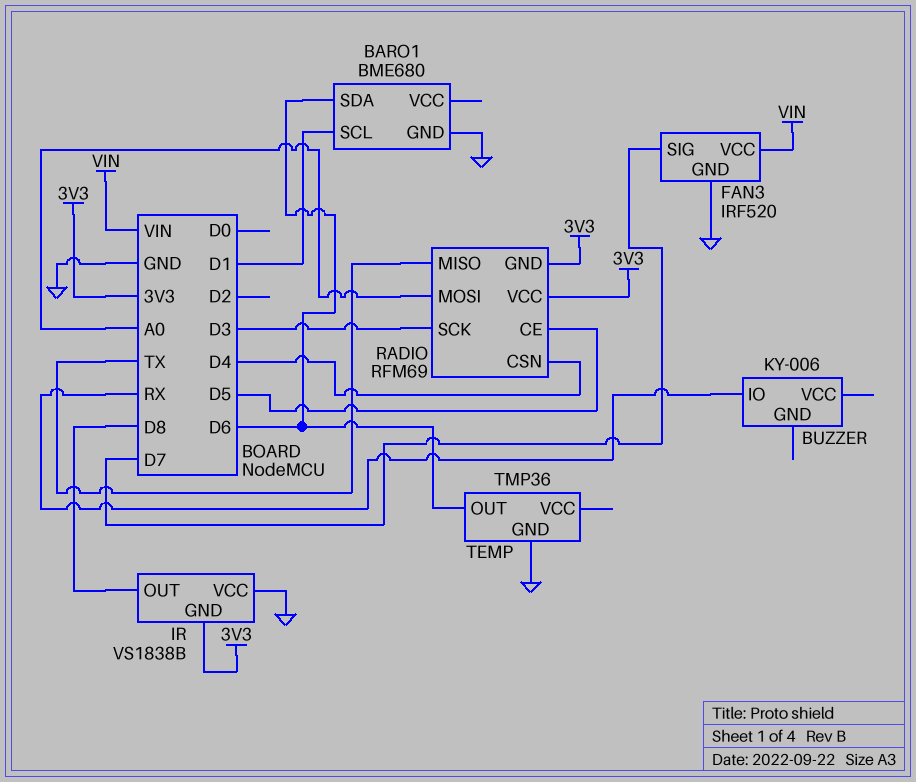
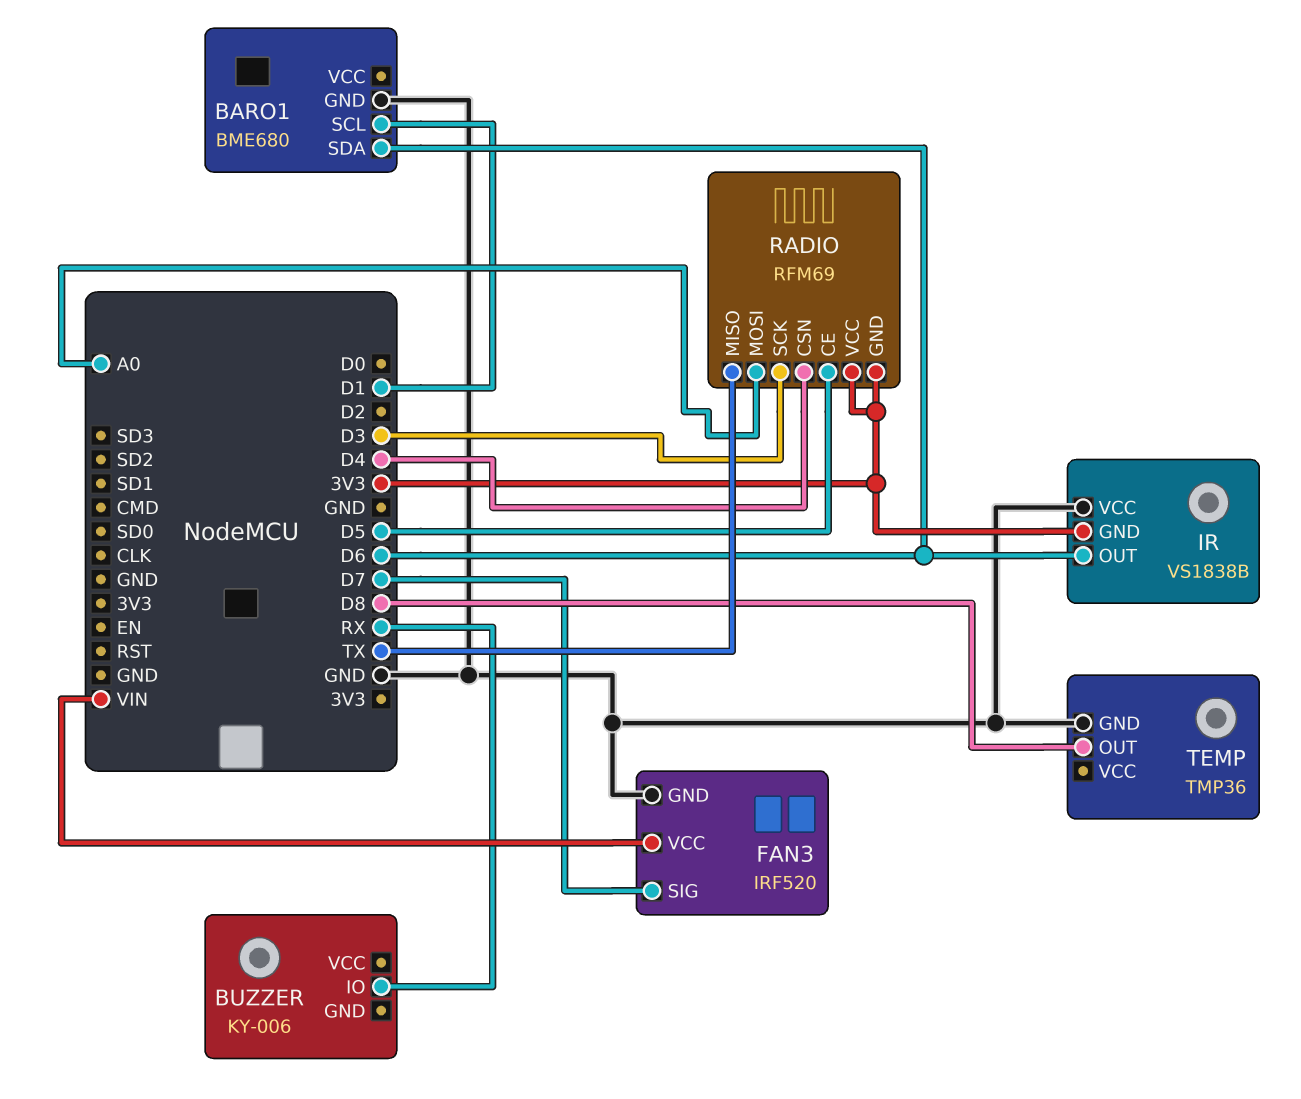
IR pin OUT: D8 -> D6
TEMP pin OUT: D6 -> D8

